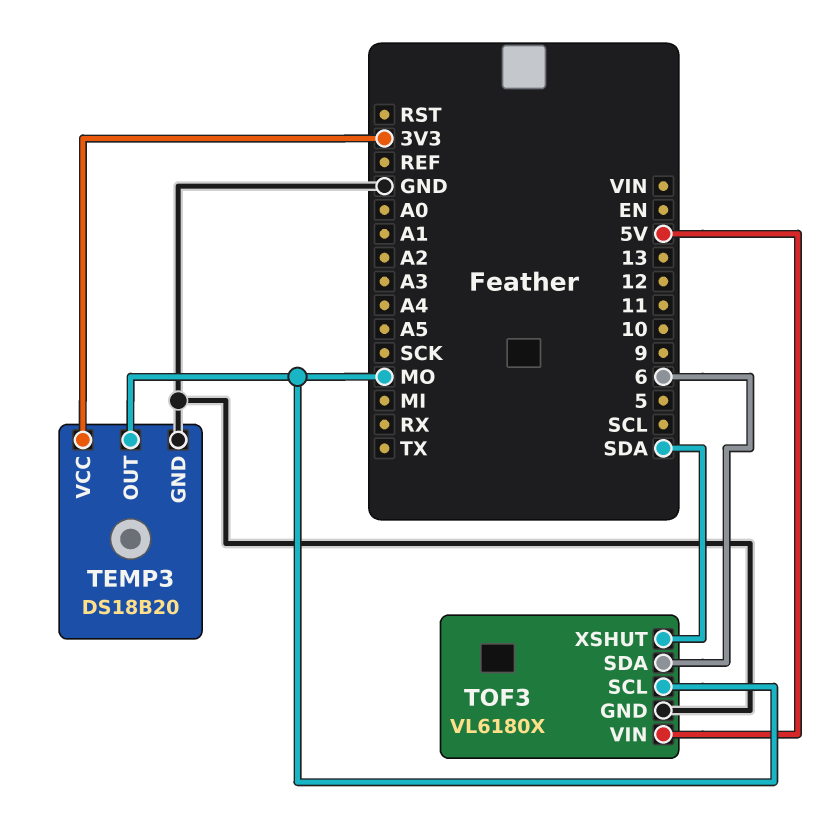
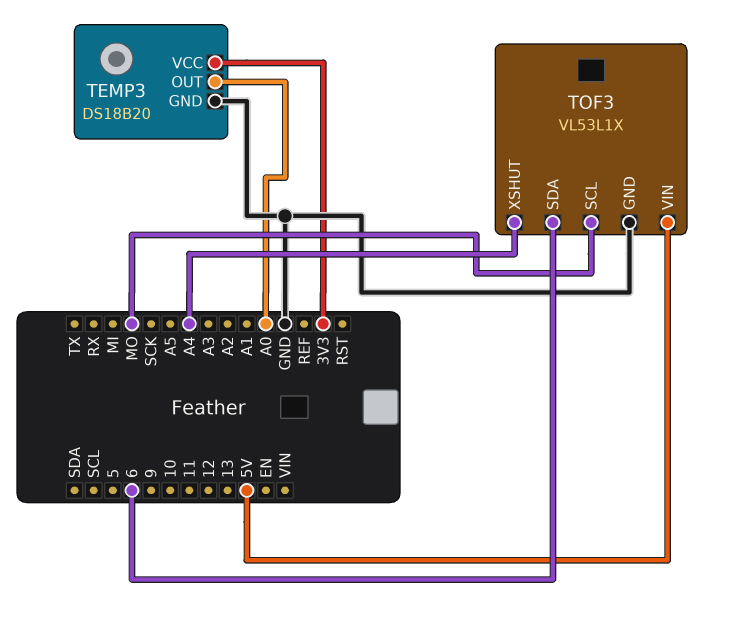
TEMP3 pin OUT: MO -> A0
TOF3: VL6180X -> VL53L1X
TOF3 pin XSHUT: SDA -> A4

